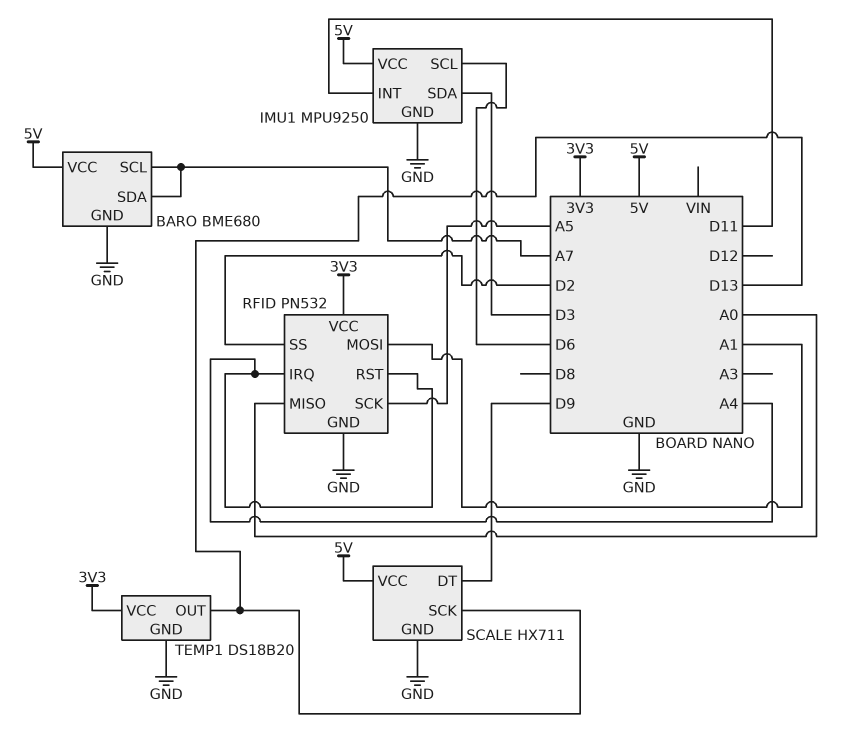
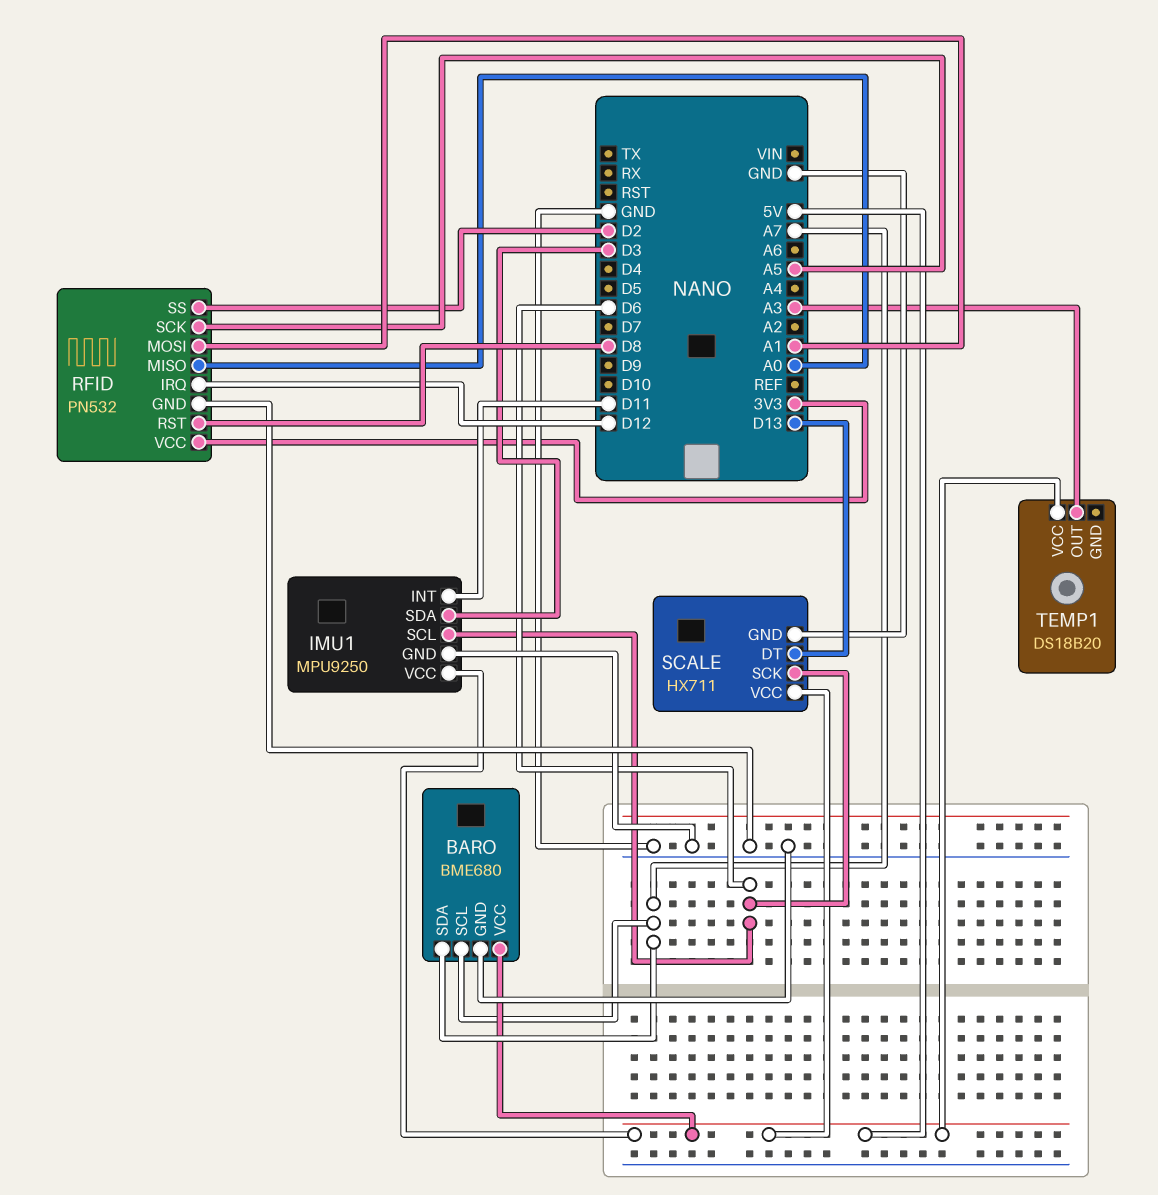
RFID pin IRQ: A4 -> D12
RFID pin RST: A4 -> D8
SCALE pin DT: D9 -> D13
SCALE pin SCK: D13 -> D6
TEMP1 pin GND: GND -> none
TEMP1 pin OUT: D13 -> A3
TEMP1 pin VCC: 3V3 -> 5V

